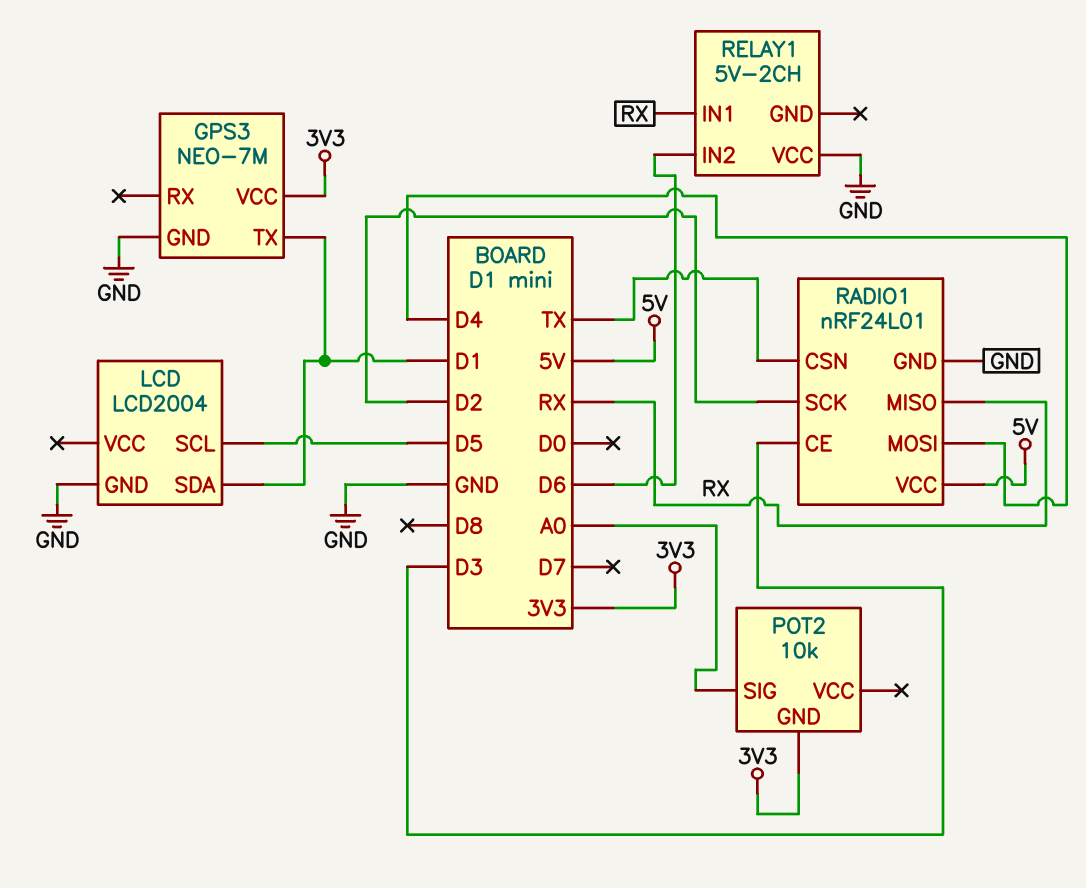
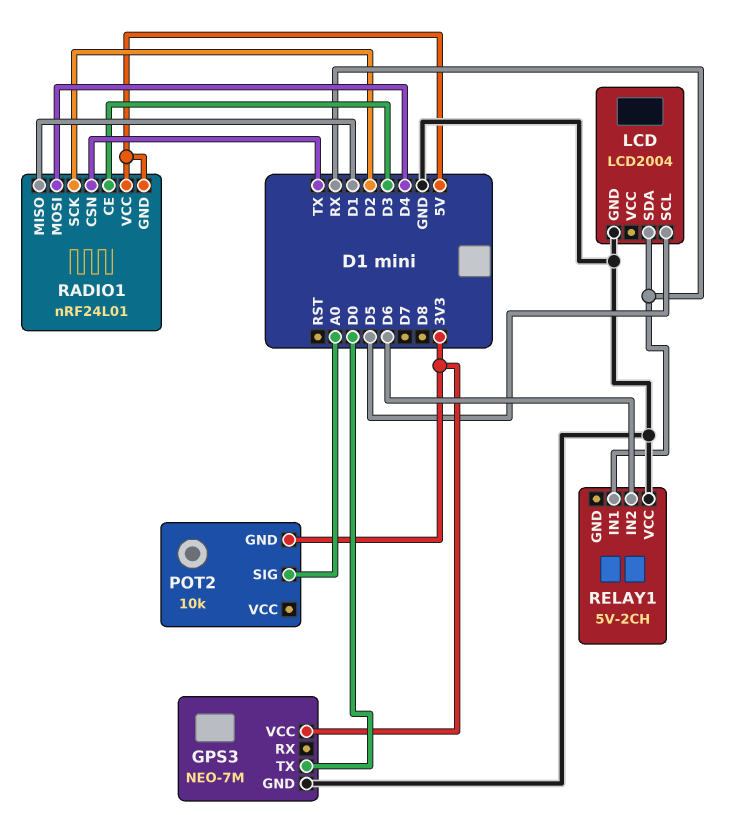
GPS3 pin TX: D1 -> D0
LCD pin SDA: D1 -> RX
RADIO1 pin GND: GND -> 5V
RADIO1 pin MISO: RX -> D1

